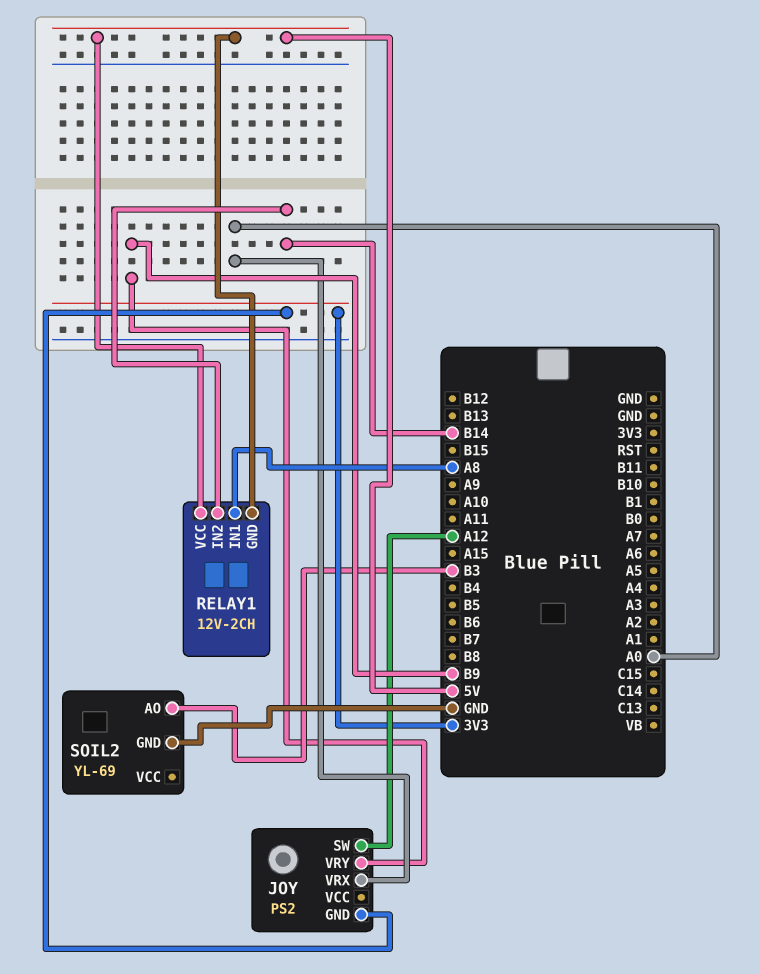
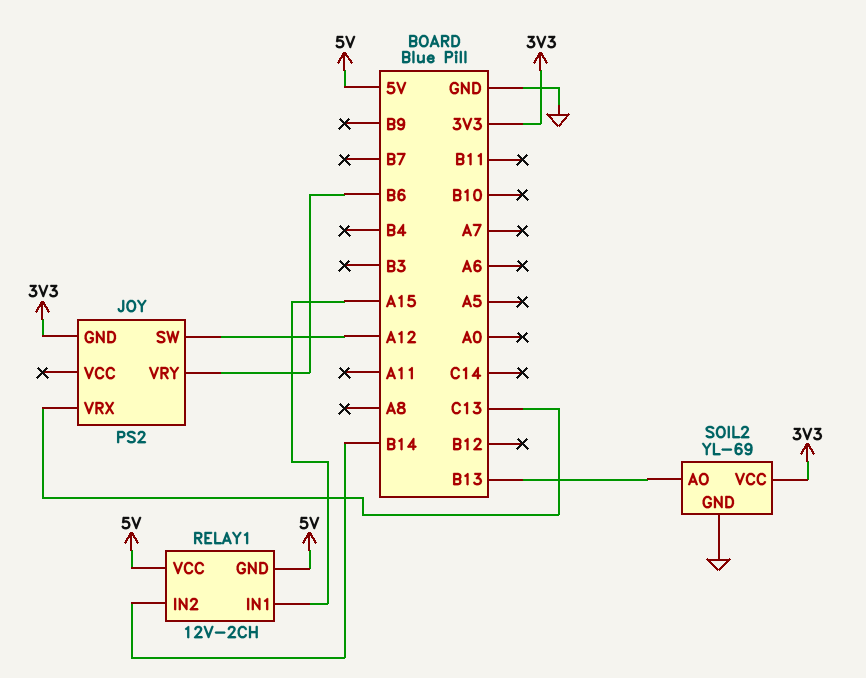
JOY pin VRX: A0 -> C13
JOY pin VRY: B9 -> B6
RELAY1 pin IN1: A8 -> A15
SOIL2 pin AO: B3 -> B13
SOIL2 pin VCC: none -> 3V3

